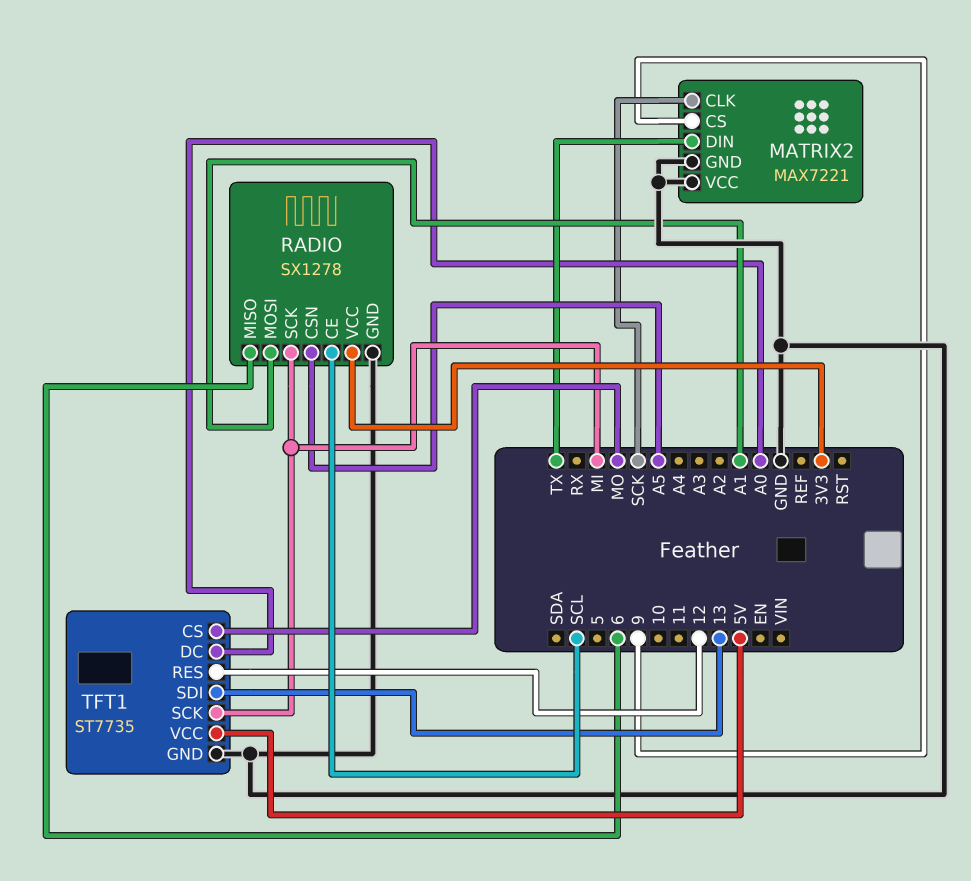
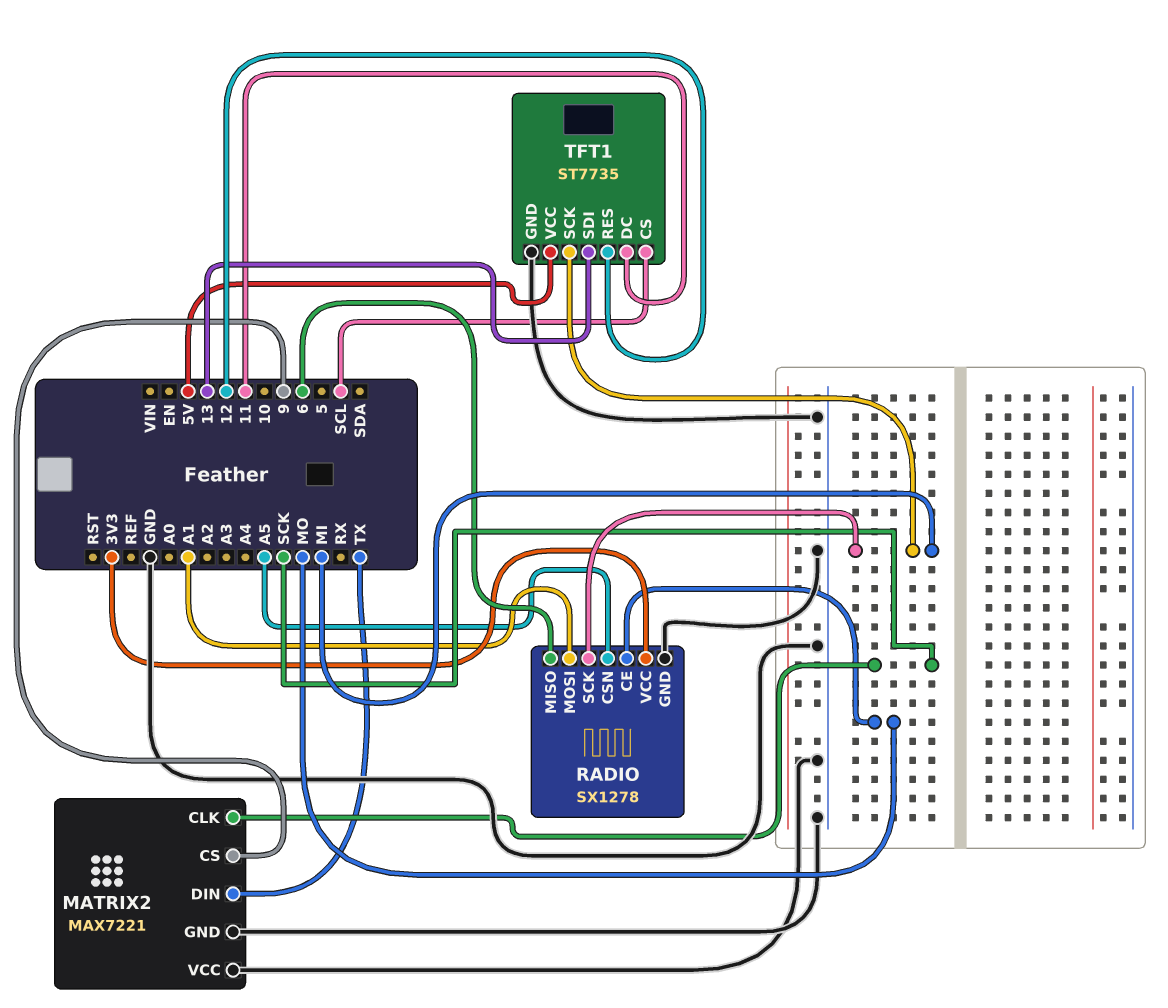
RADIO pin CE: SCL -> MO
TFT1 pin CS: MO -> SCL
TFT1 pin DC: A0 -> 11

